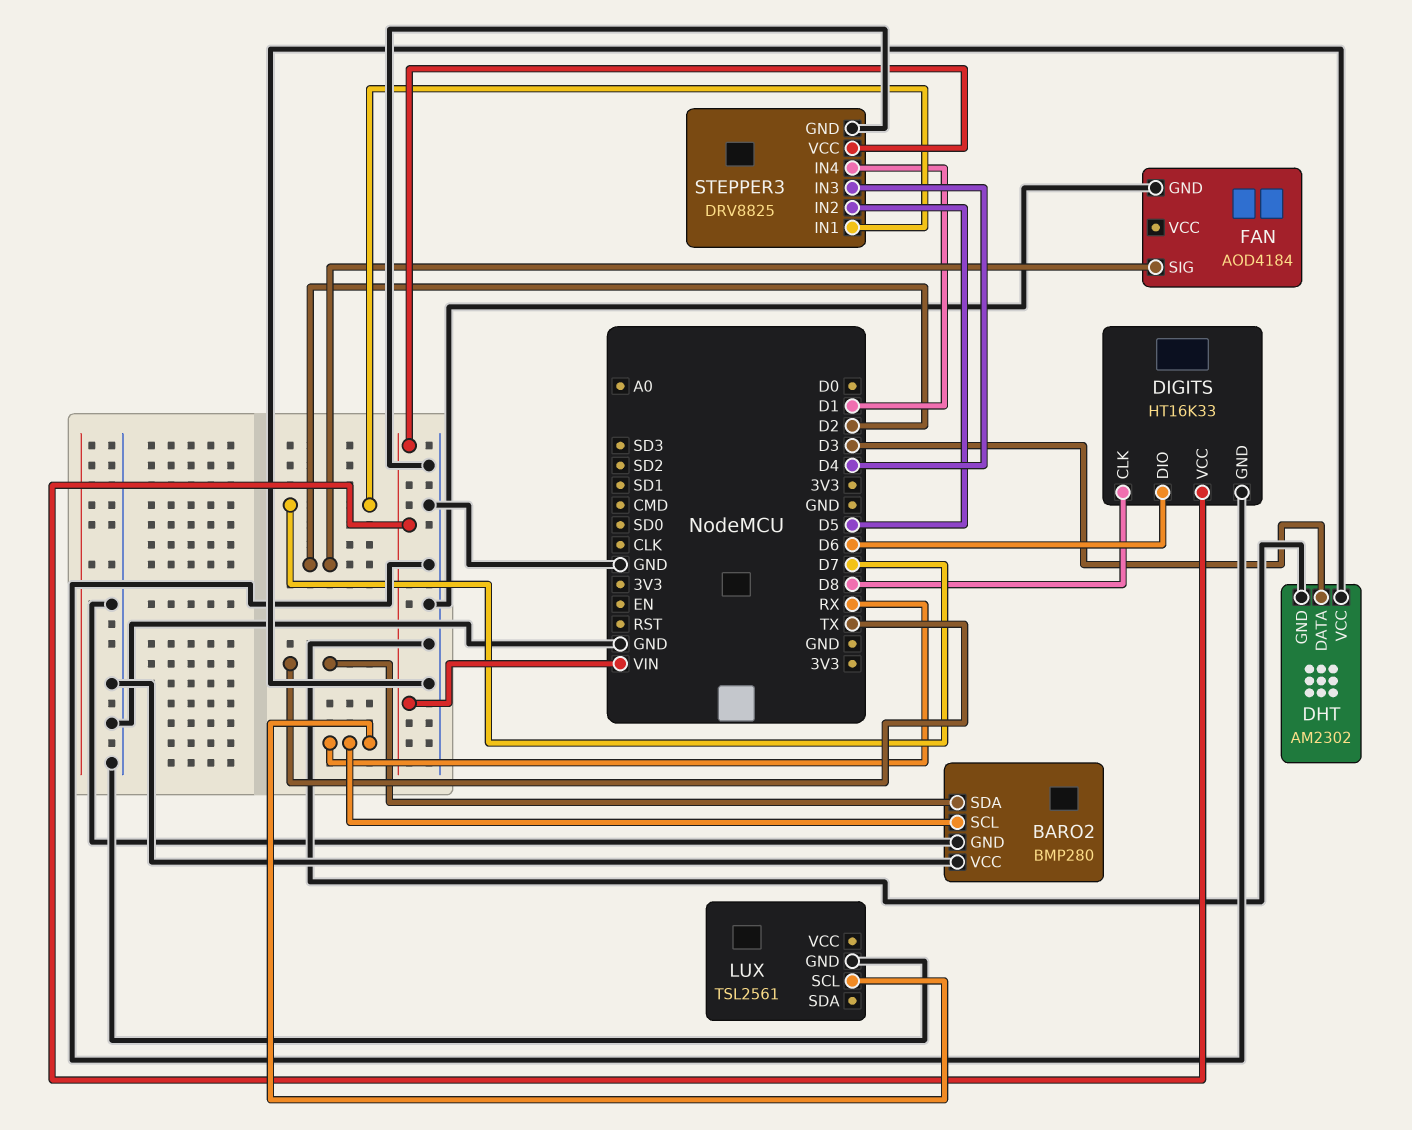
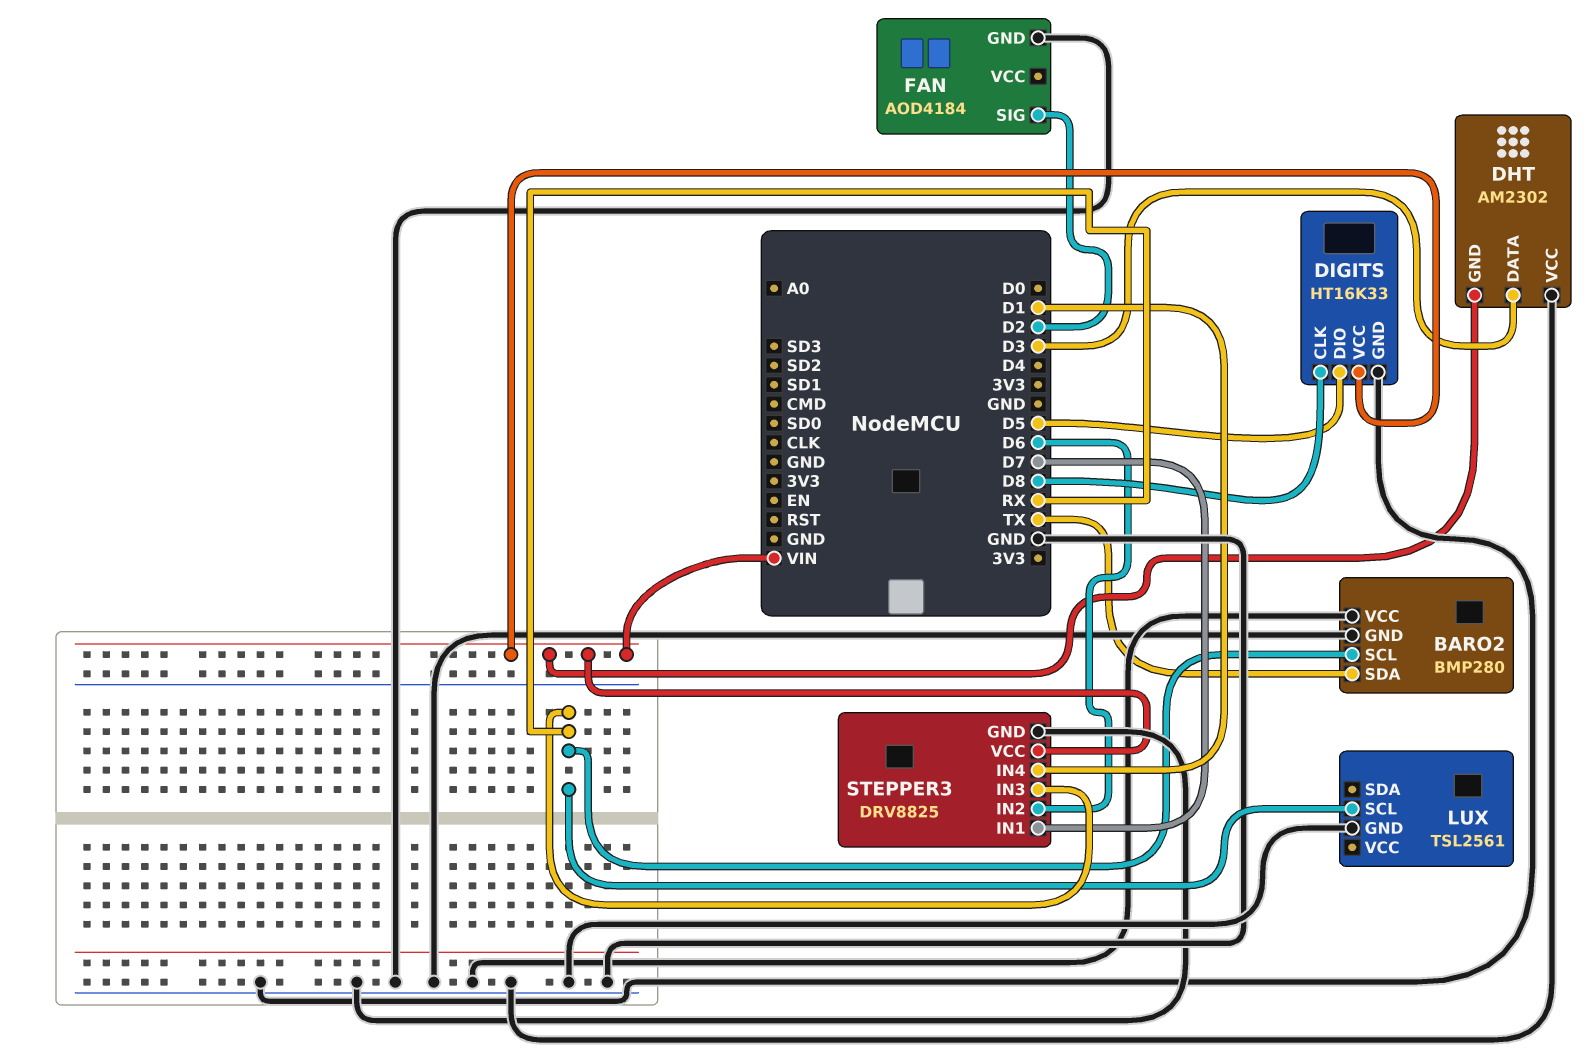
DHT pin GND: GND -> VIN
DIGITS pin DIO: D6 -> D5
STEPPER3 pin IN2: D5 -> D6
STEPPER3 pin IN3: D4 -> RX

